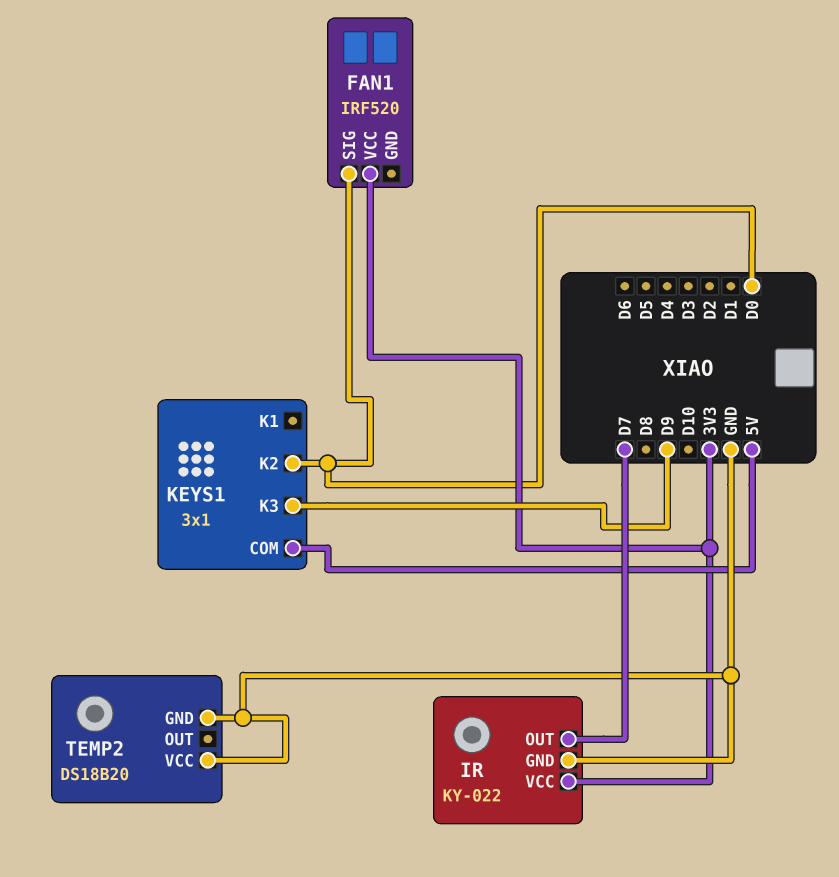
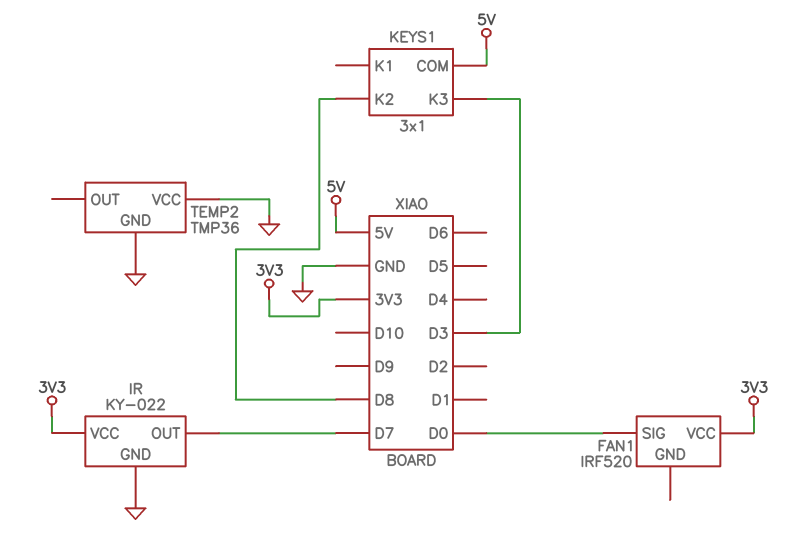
KEYS1 pin K2: D0 -> D8
KEYS1 pin K3: D9 -> D3
TEMP2: DS18B20 -> TMP36

